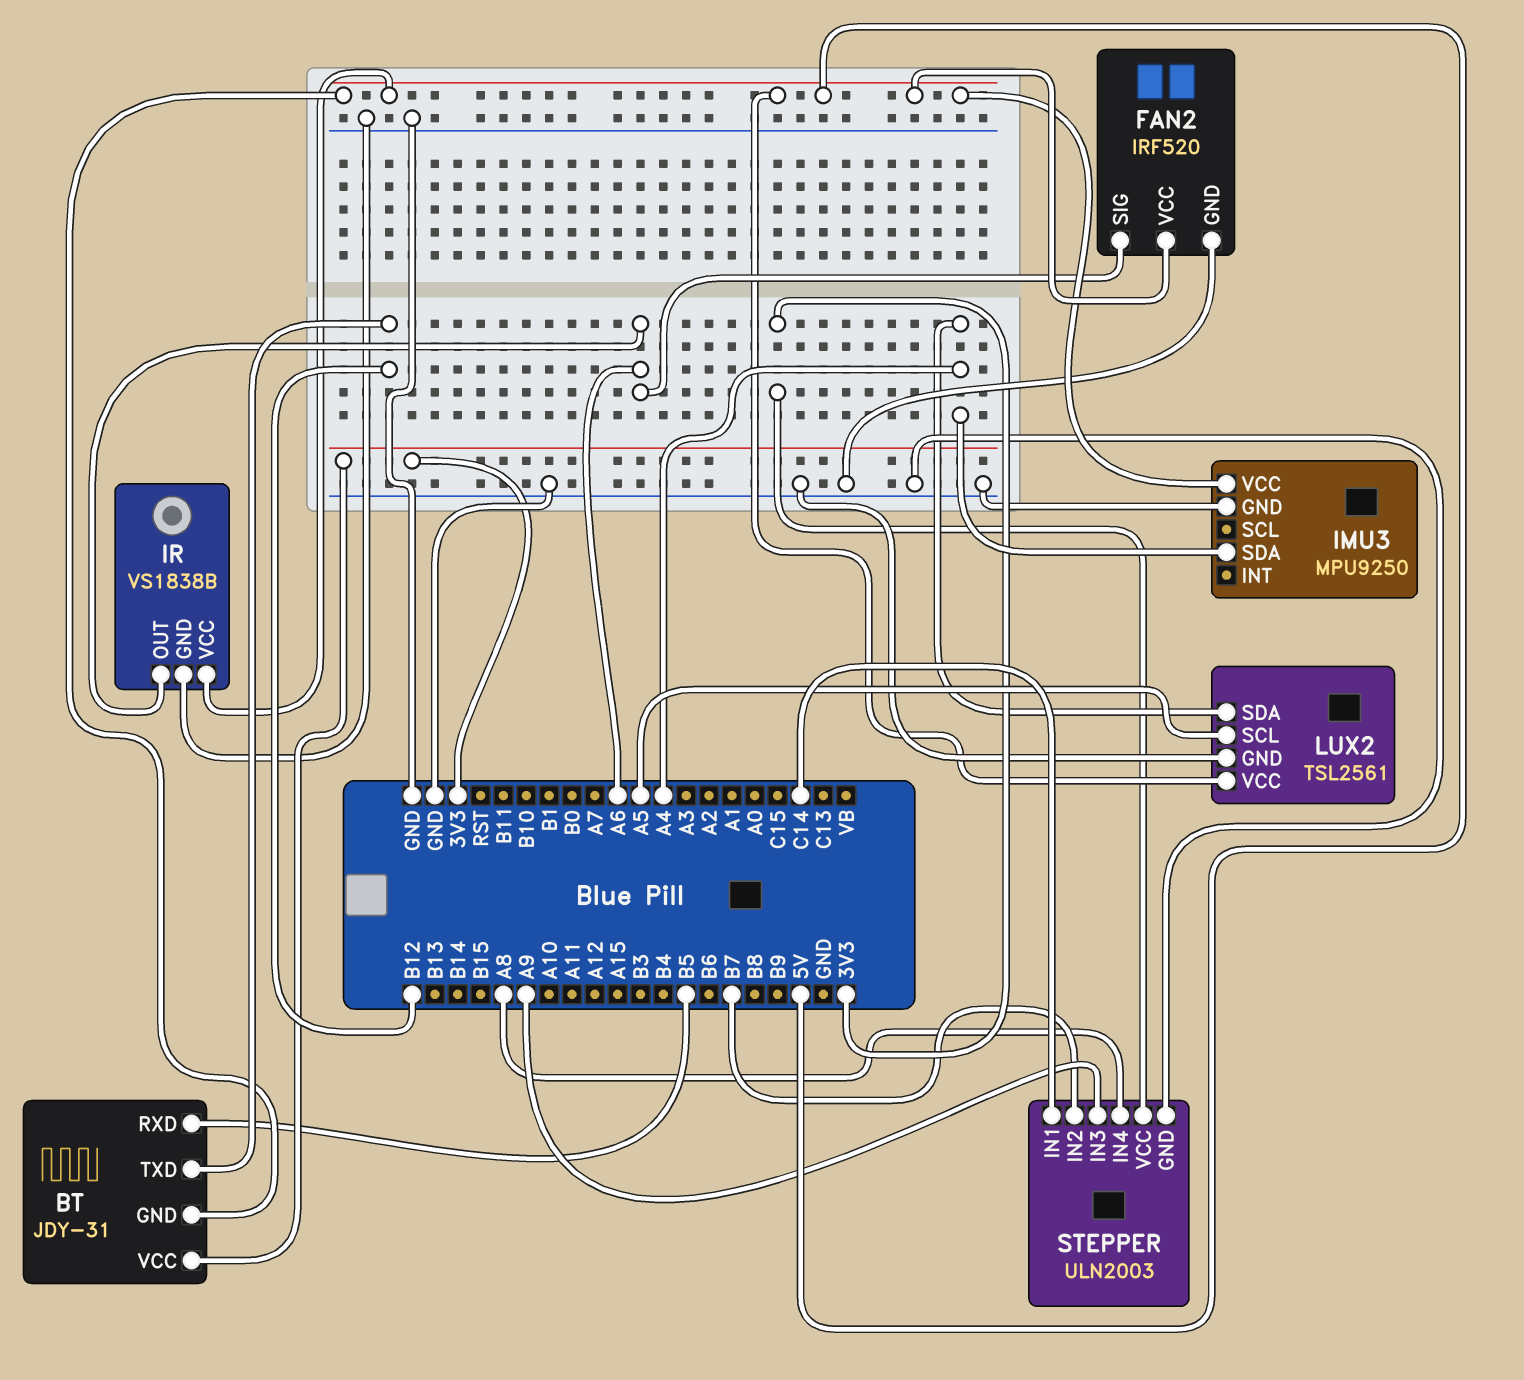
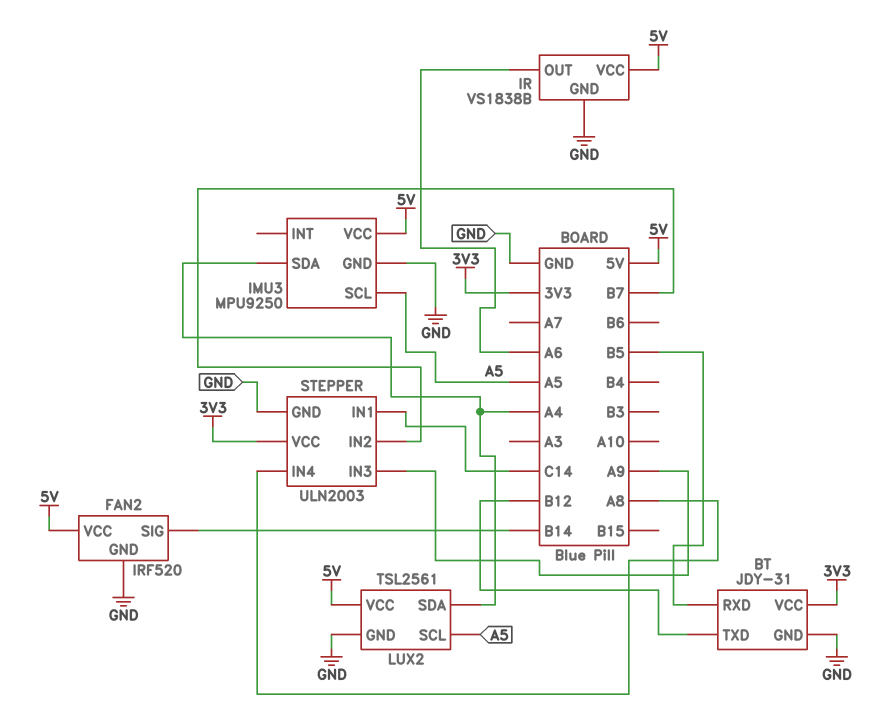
BT pin GND: 5V -> GND
FAN2 pin SIG: A6 -> B14
IMU3 pin SCL: none -> A5

